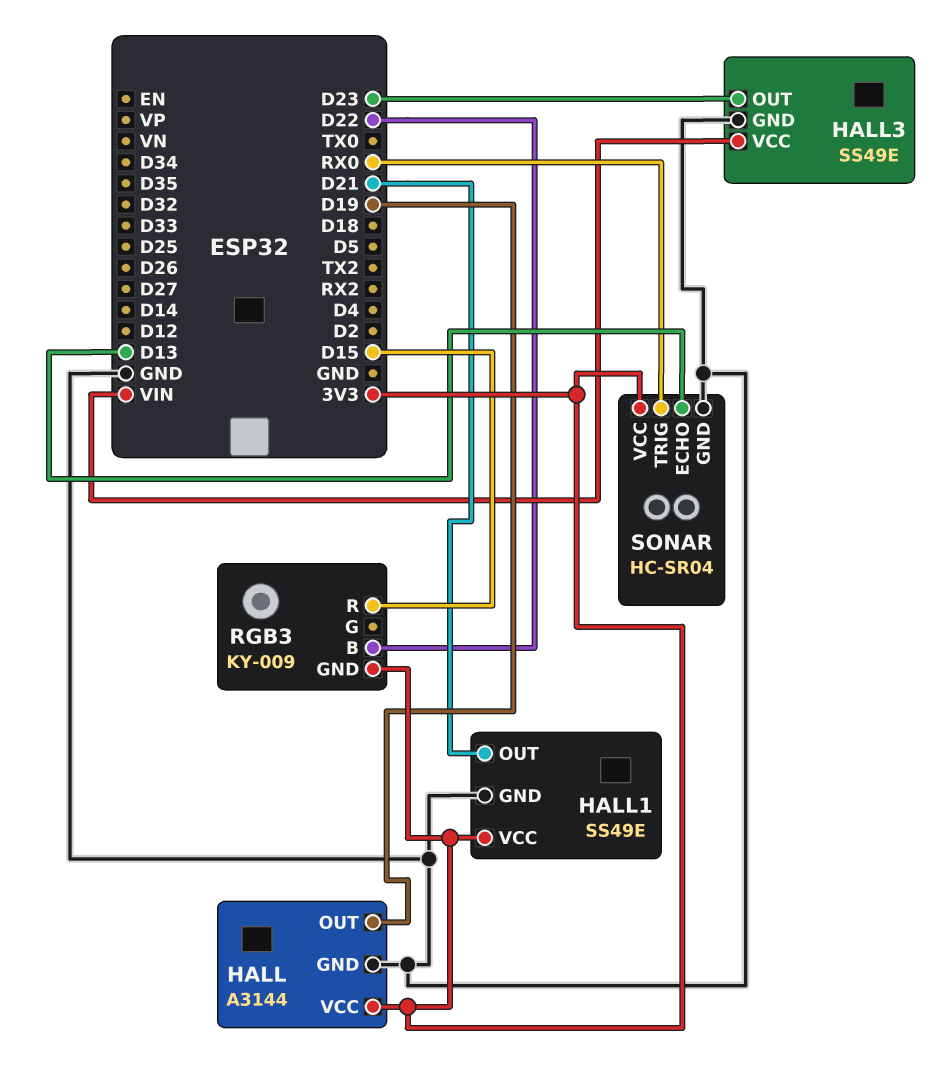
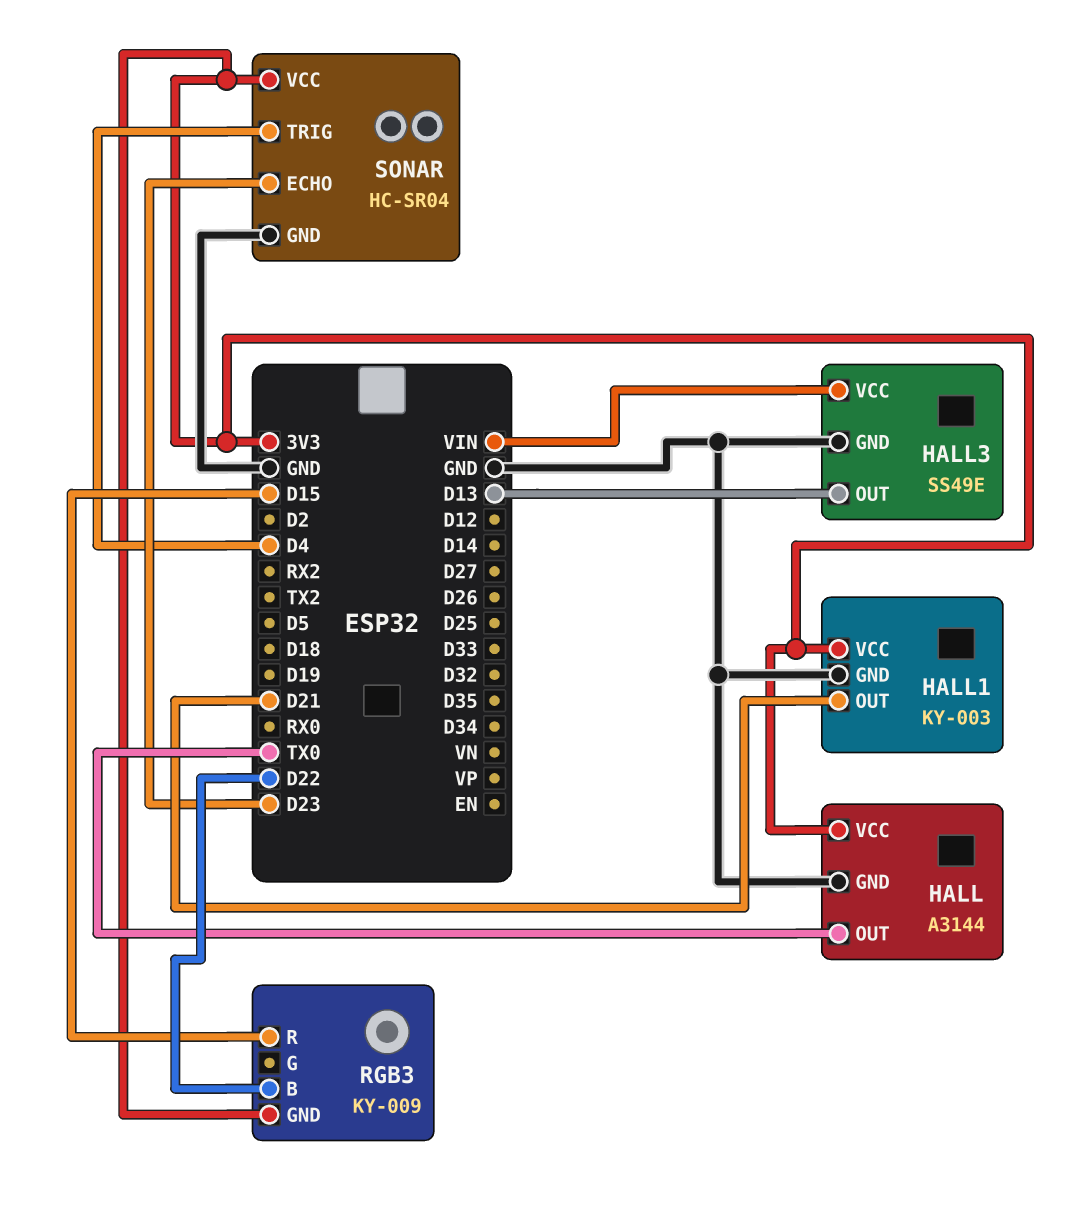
HALL pin OUT: D19 -> TX0
HALL1: SS49E -> KY-003
HALL3 pin OUT: D23 -> D13
SONAR pin ECHO: D13 -> D23
SONAR pin TRIG: RX0 -> D4

